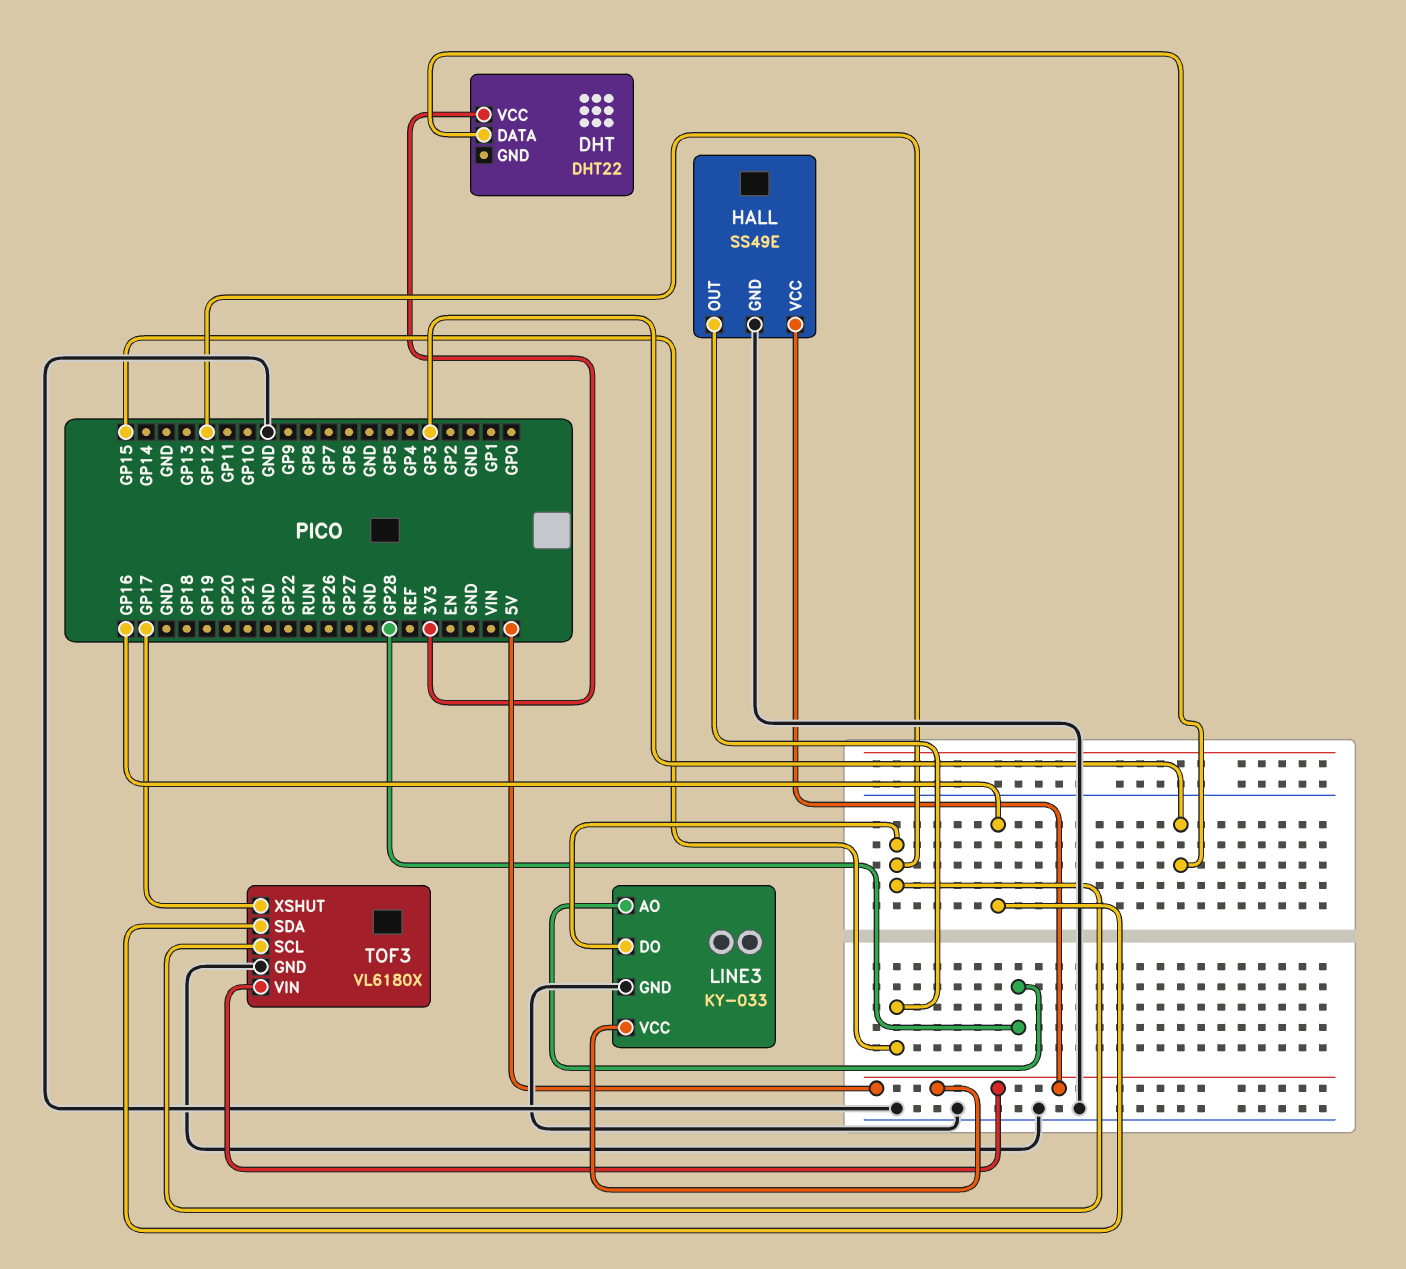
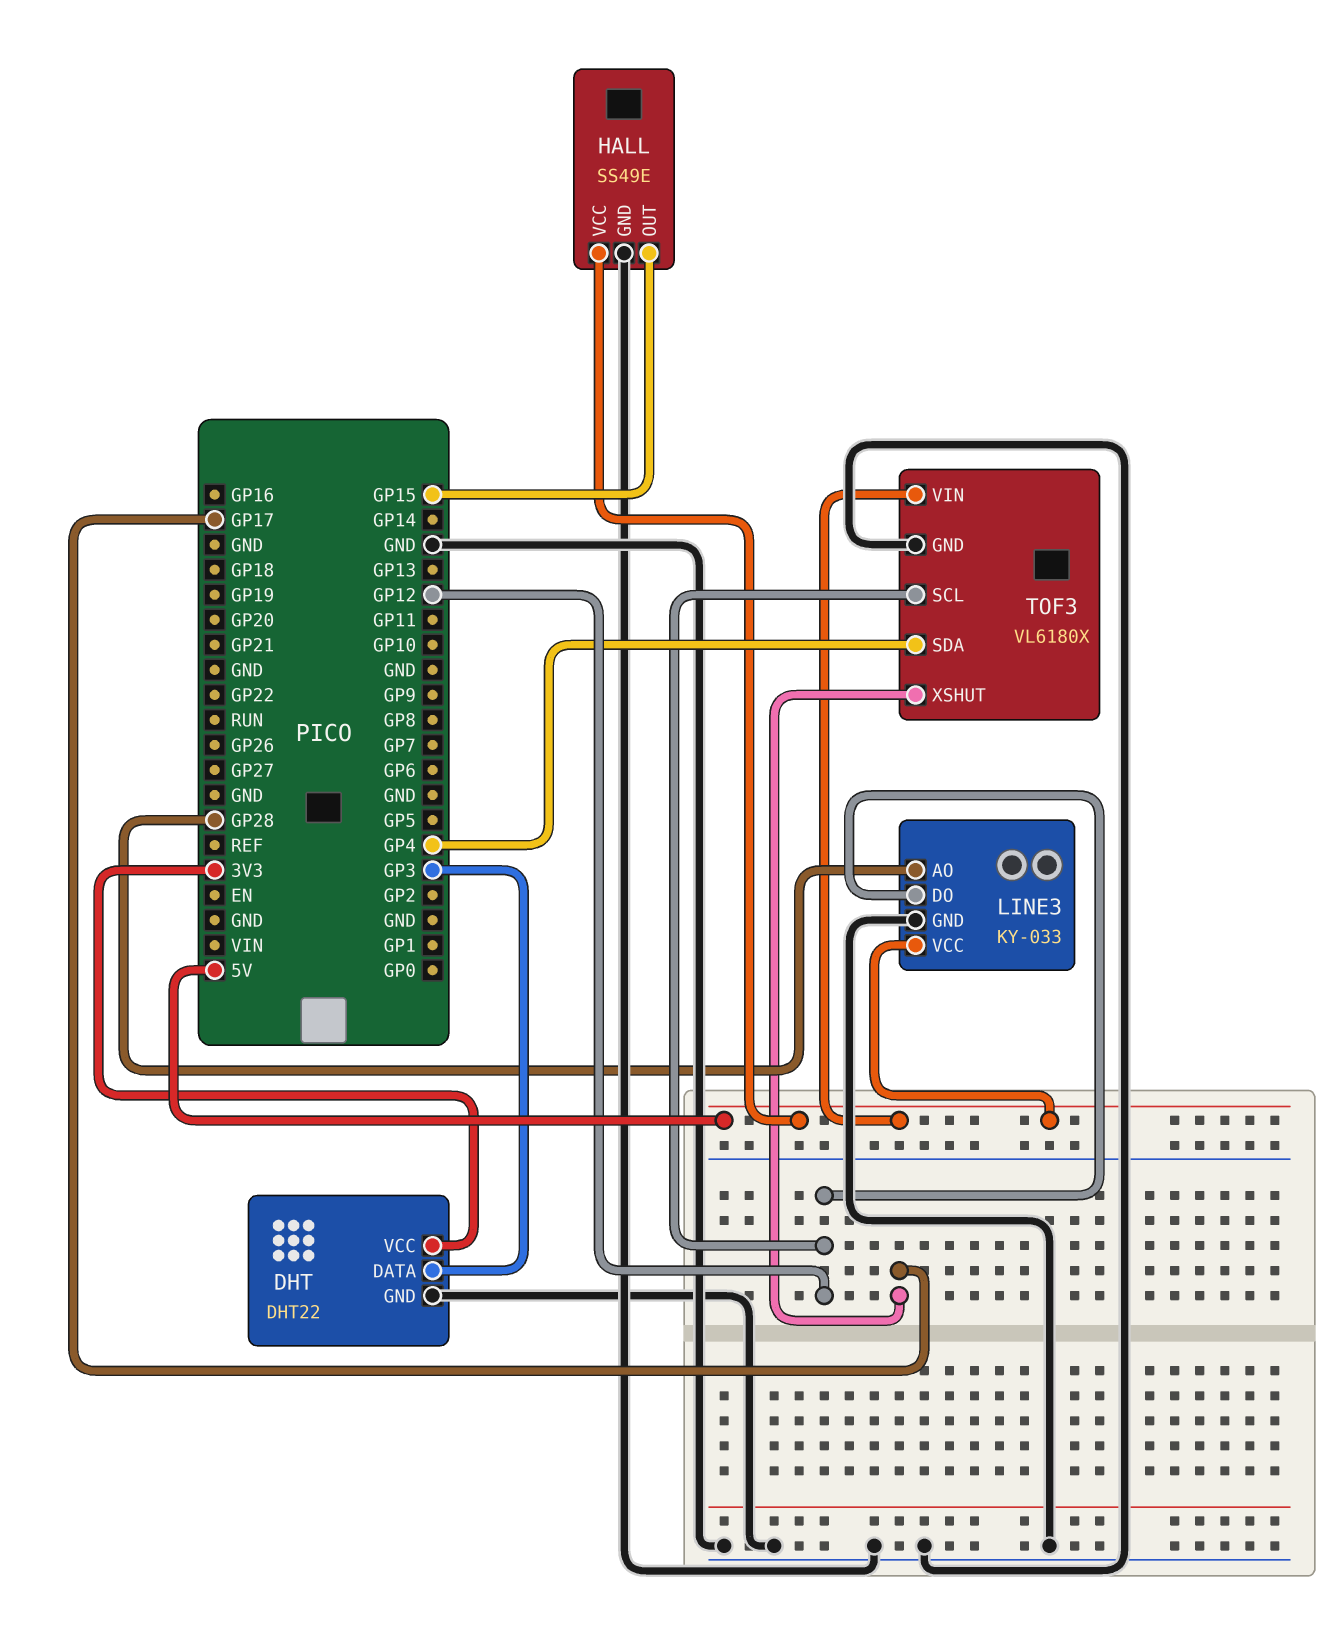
DHT pin GND: none -> GND
TOF3 pin SDA: GP16 -> GP4

